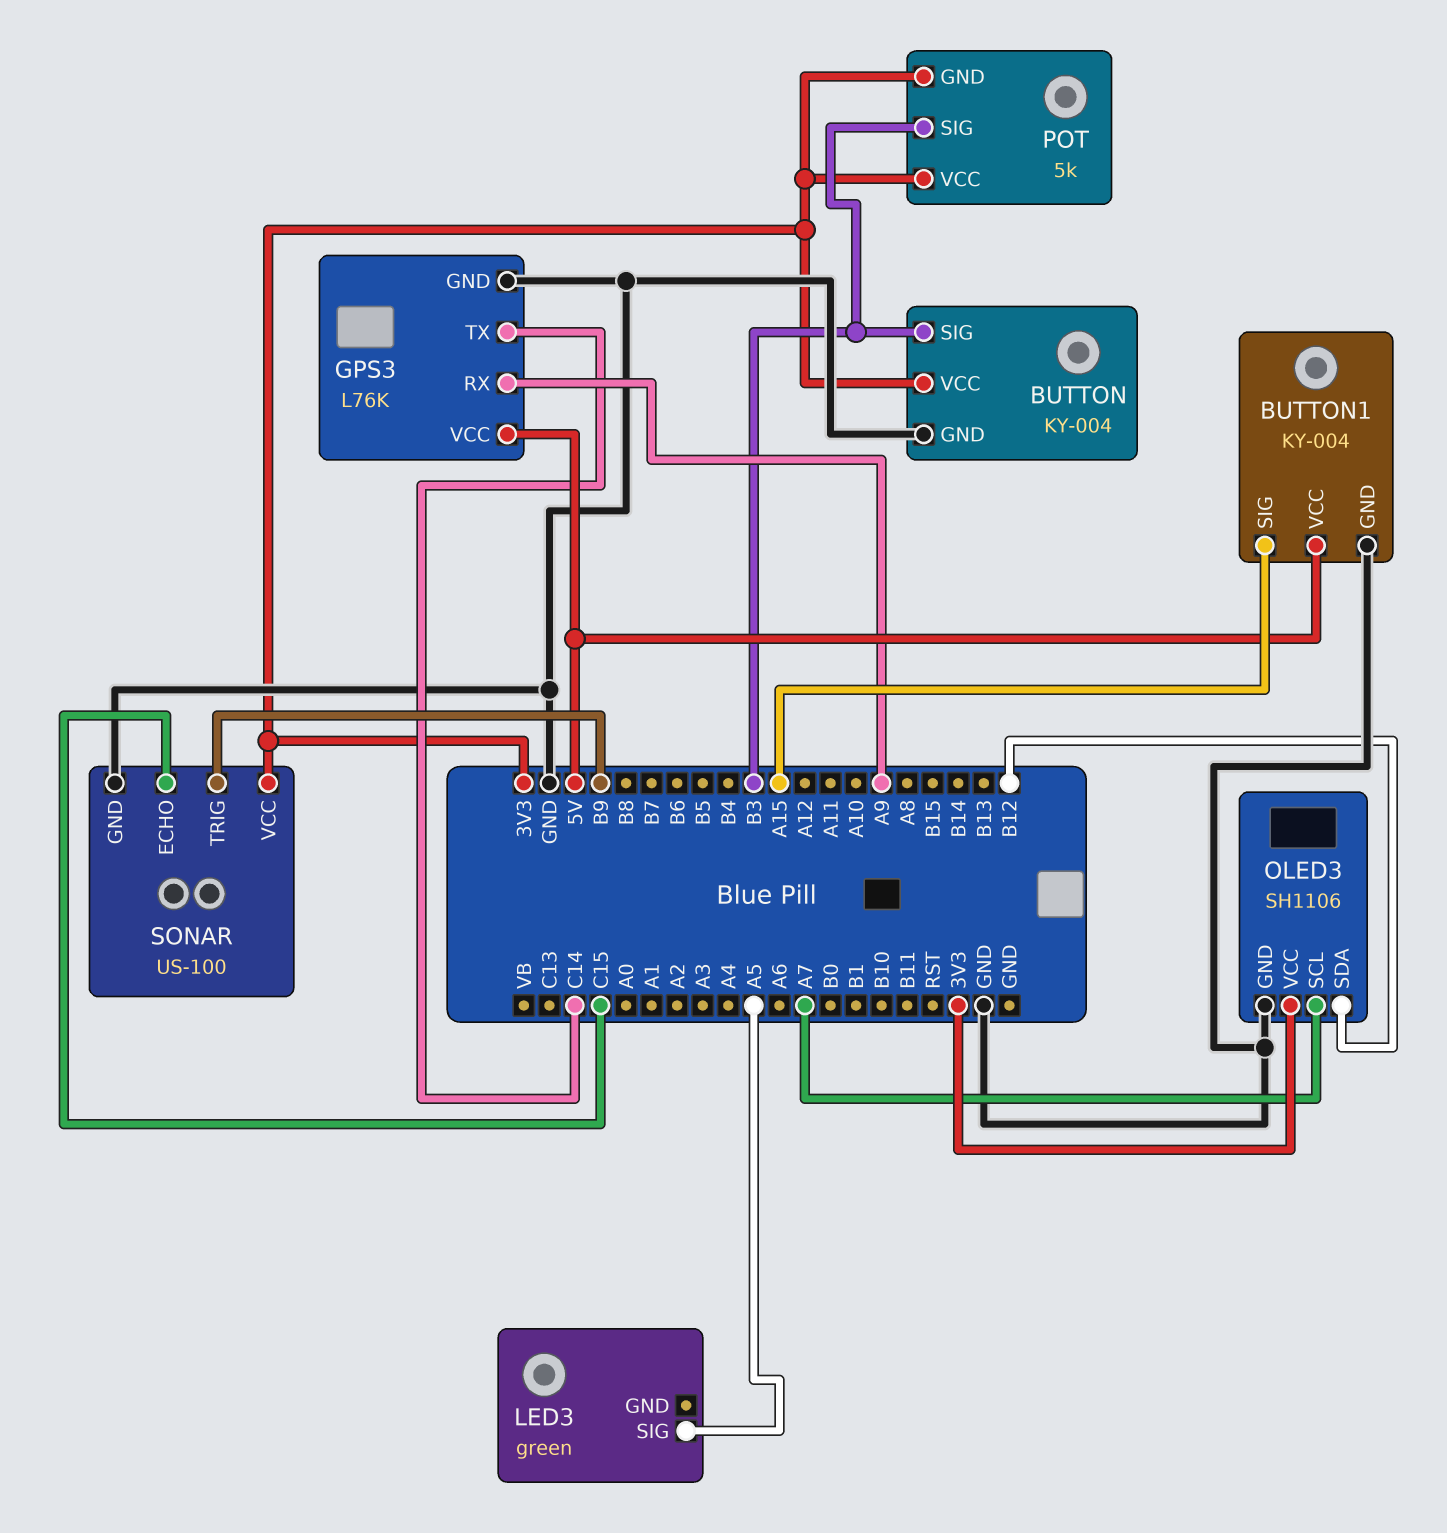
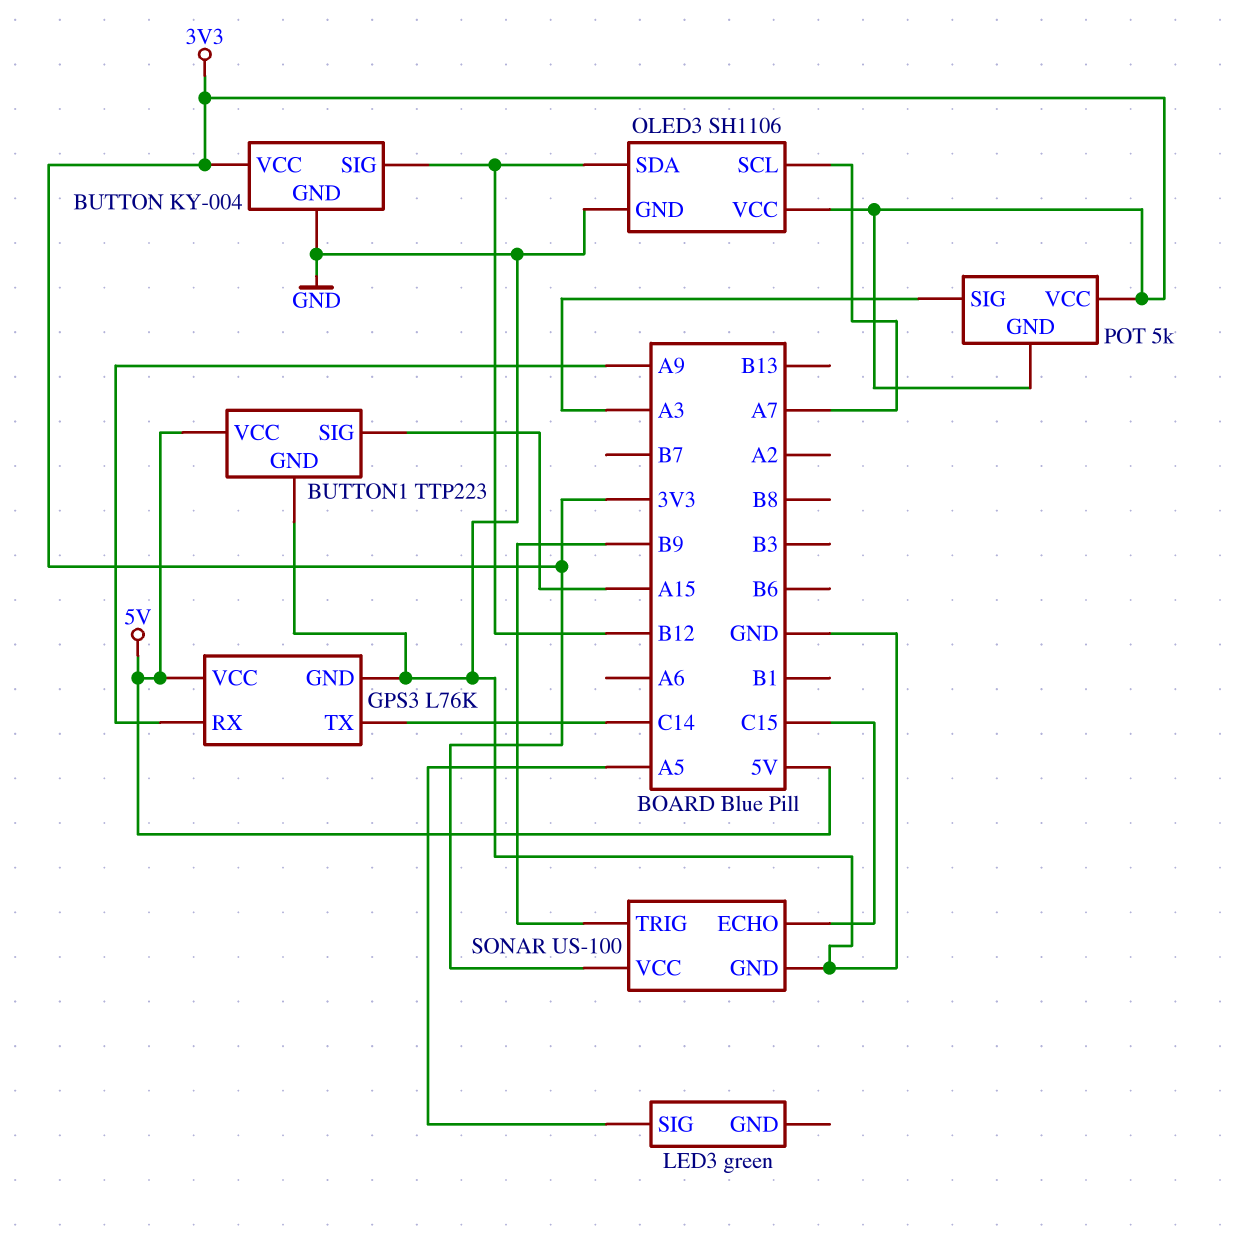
BUTTON pin SIG: B3 -> B12
BUTTON1: KY-004 -> TTP223
POT pin SIG: B3 -> A3

